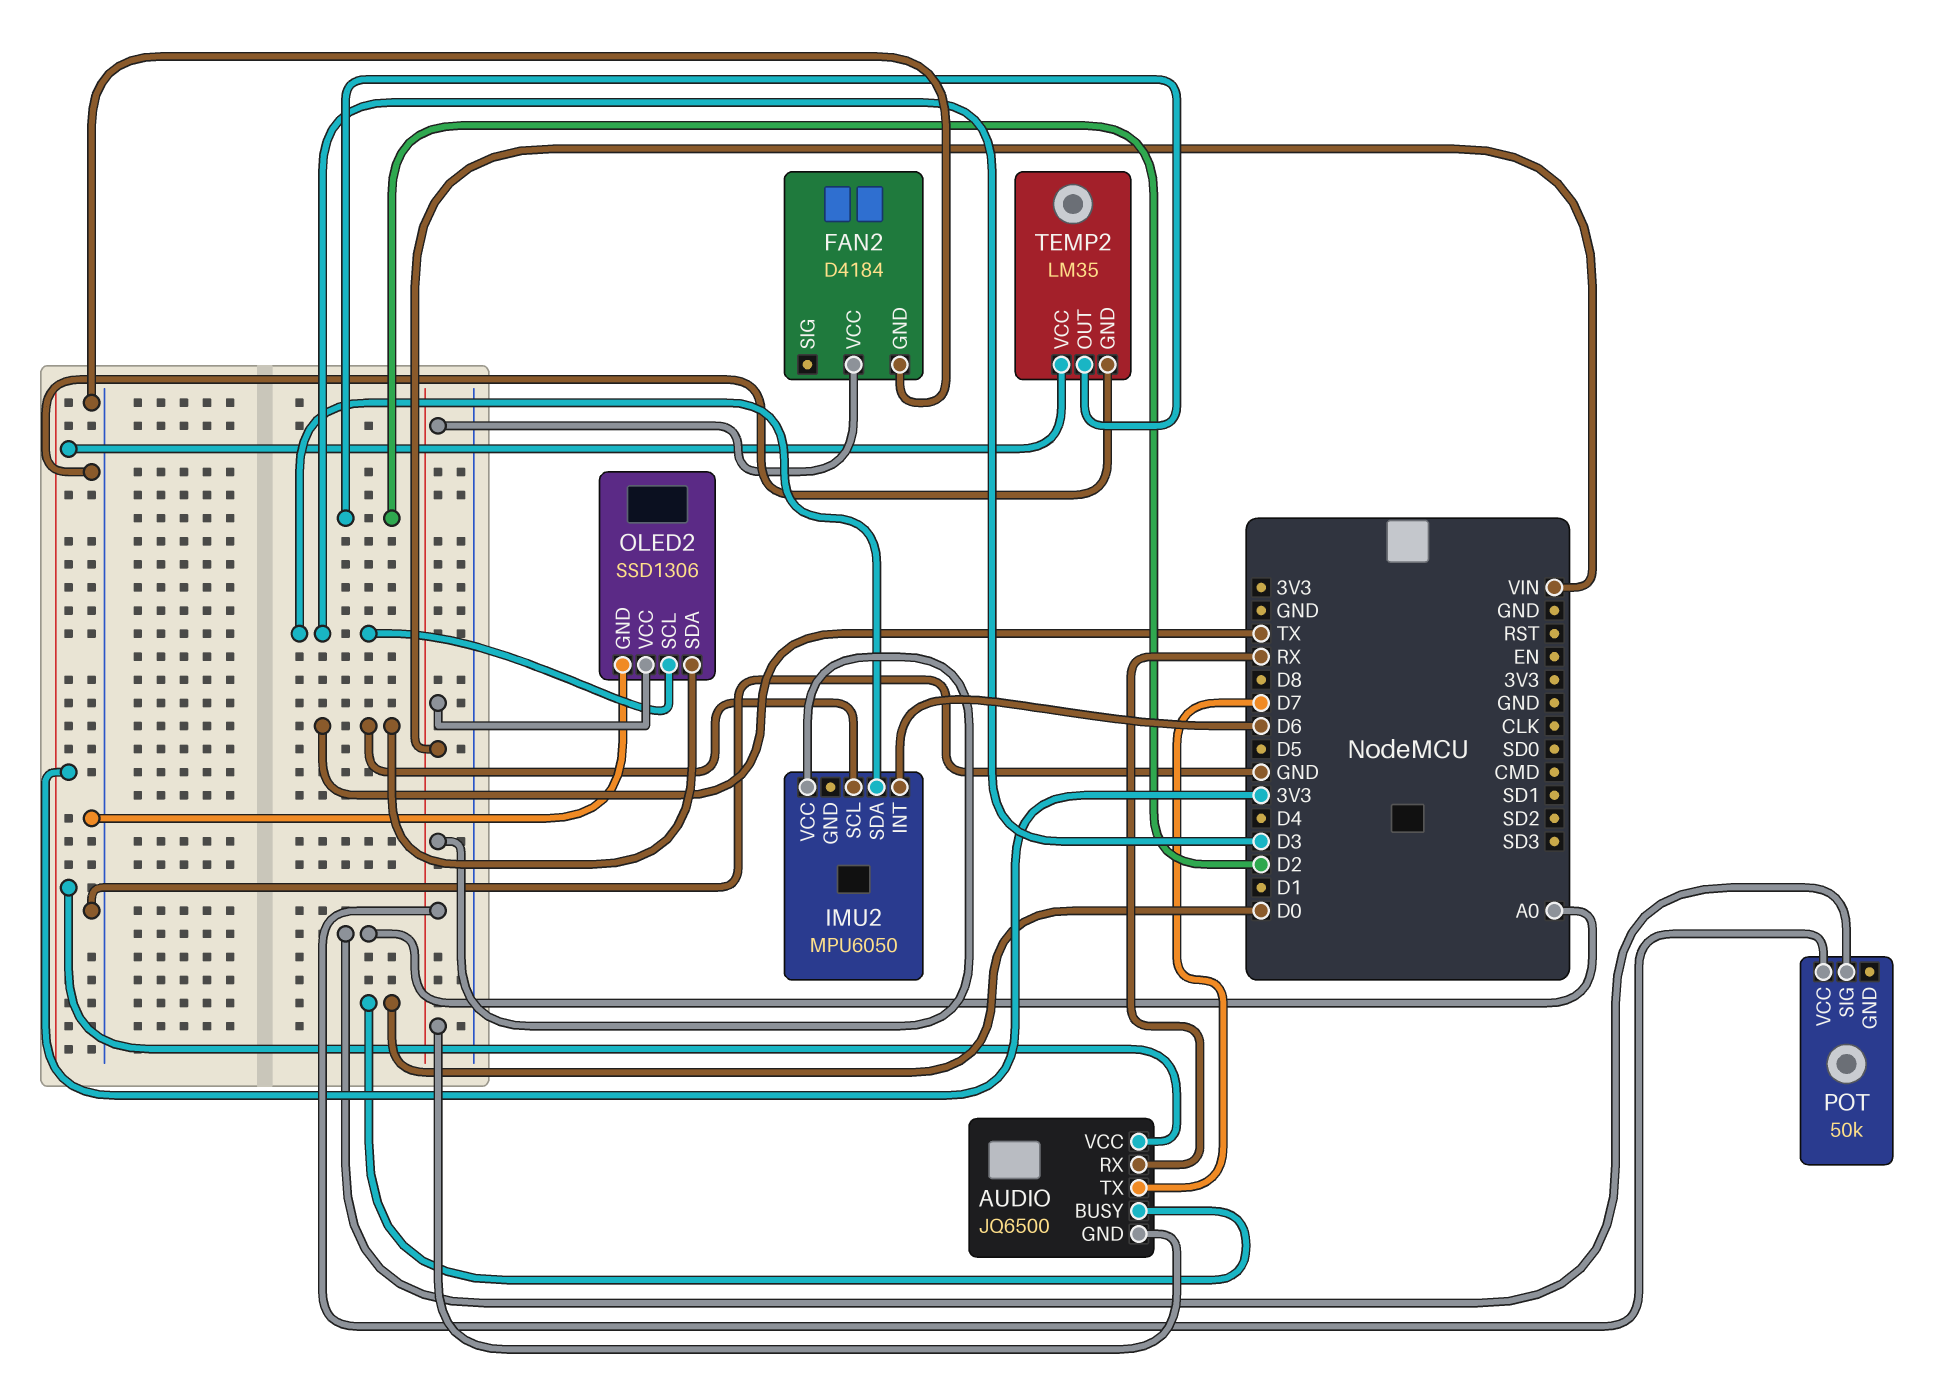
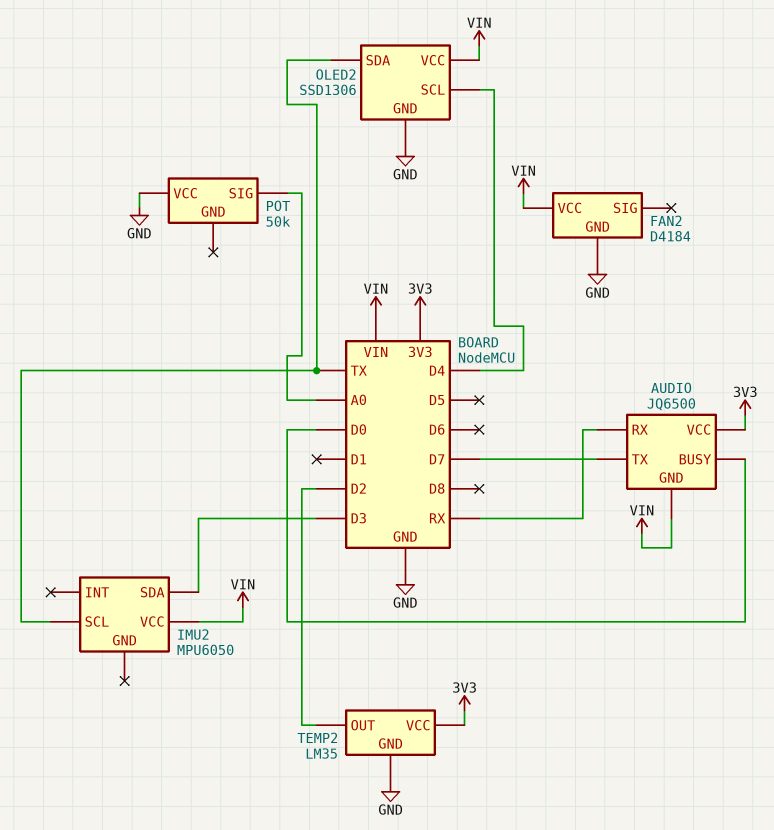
IMU2 pin INT: D6 -> none
OLED2 pin SCL: D3 -> D4
POT pin VCC: VIN -> GND

